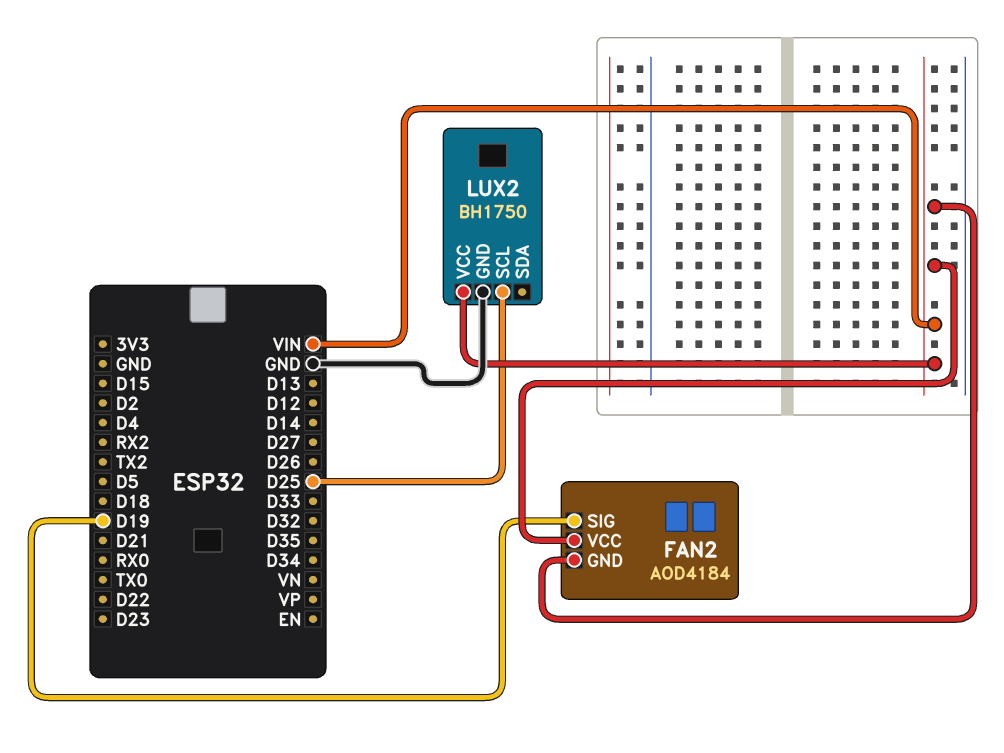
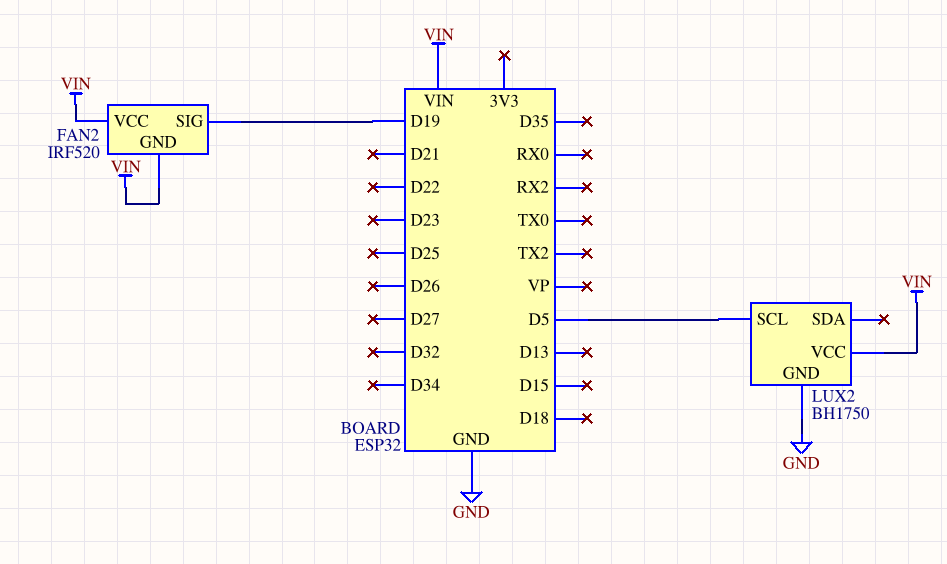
FAN2: AOD4184 -> IRF520
LUX2 pin SCL: D25 -> D5

